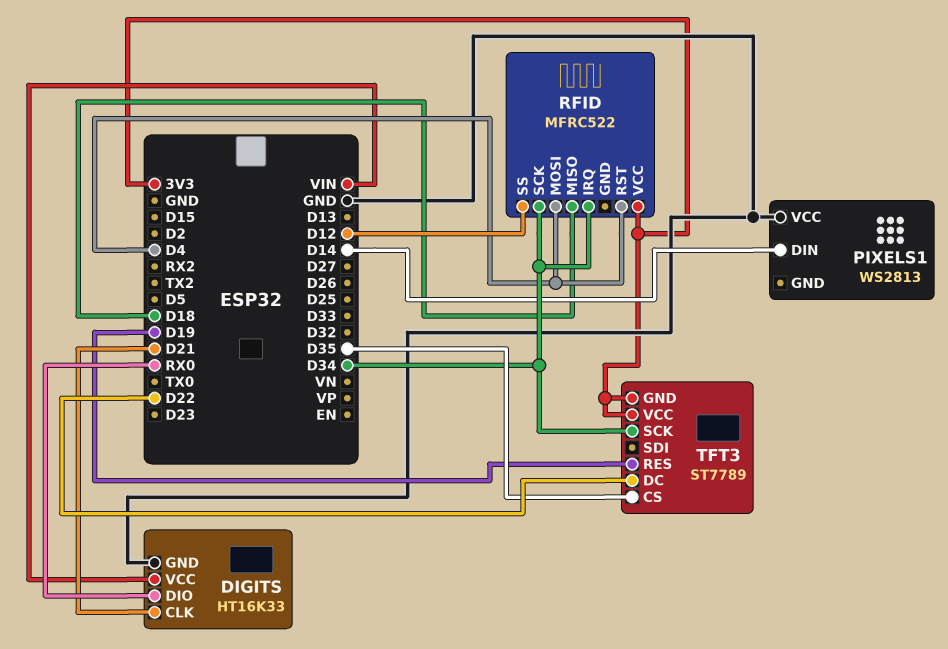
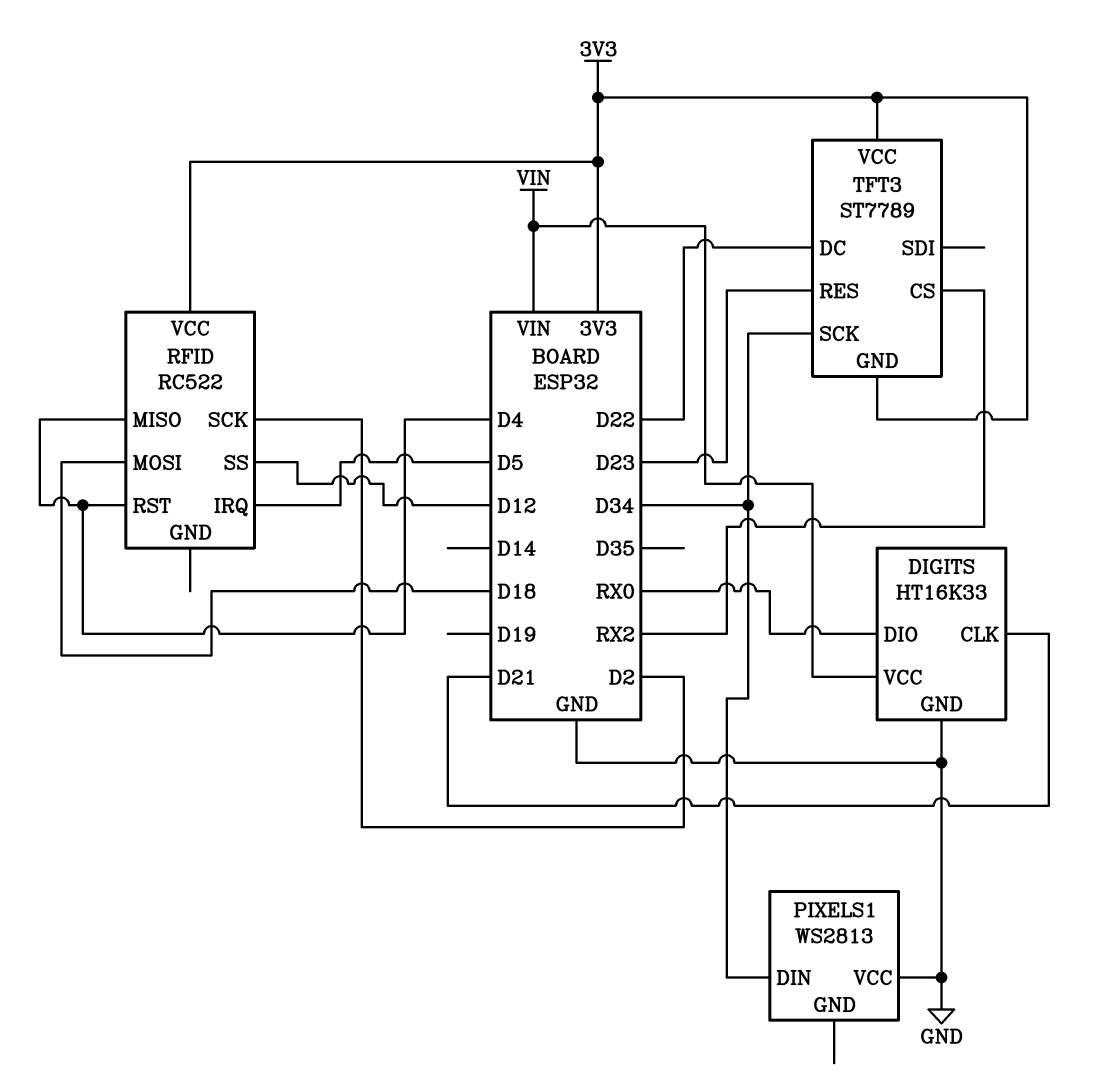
PIXELS1 pin DIN: D14 -> D34
RFID: MFRC522 -> RC522
RFID pin IRQ: D34 -> D5
RFID pin MISO: D18 -> D4
RFID pin MOSI: D4 -> D18
RFID pin SCK: D34 -> D2
TFT3 pin CS: D35 -> RX2
TFT3 pin RES: D19 -> D23

